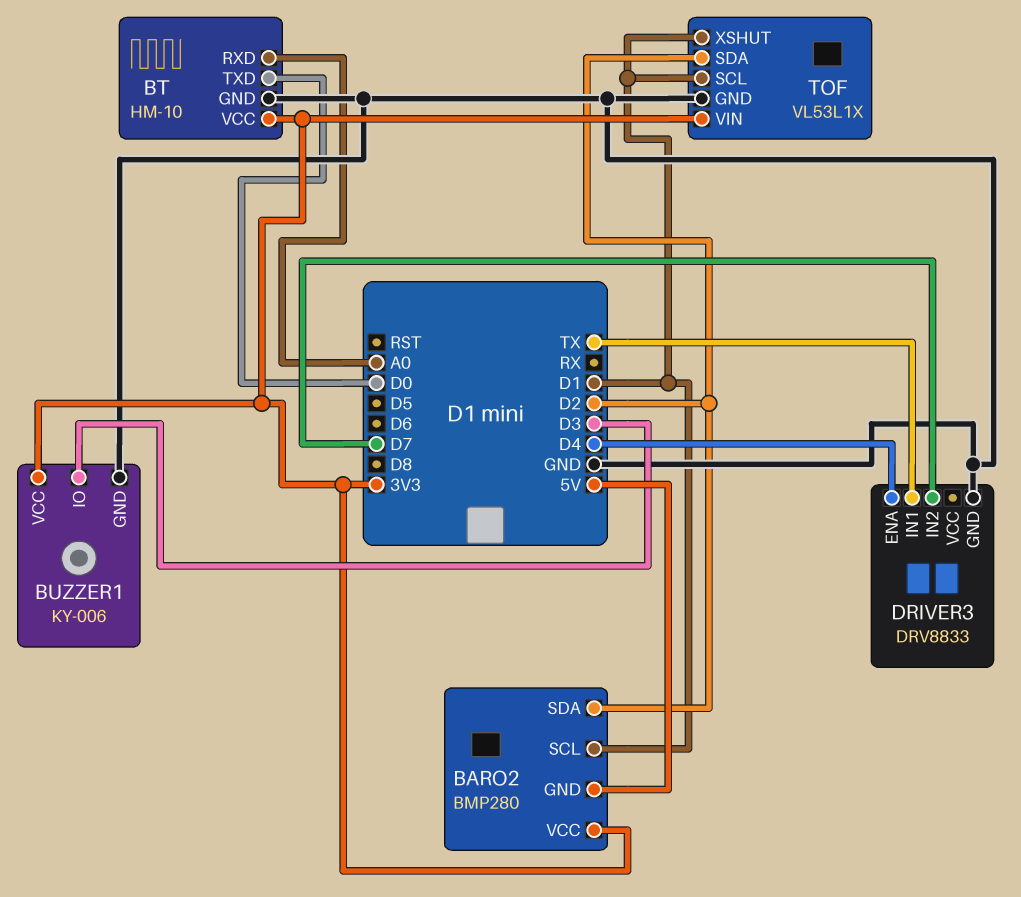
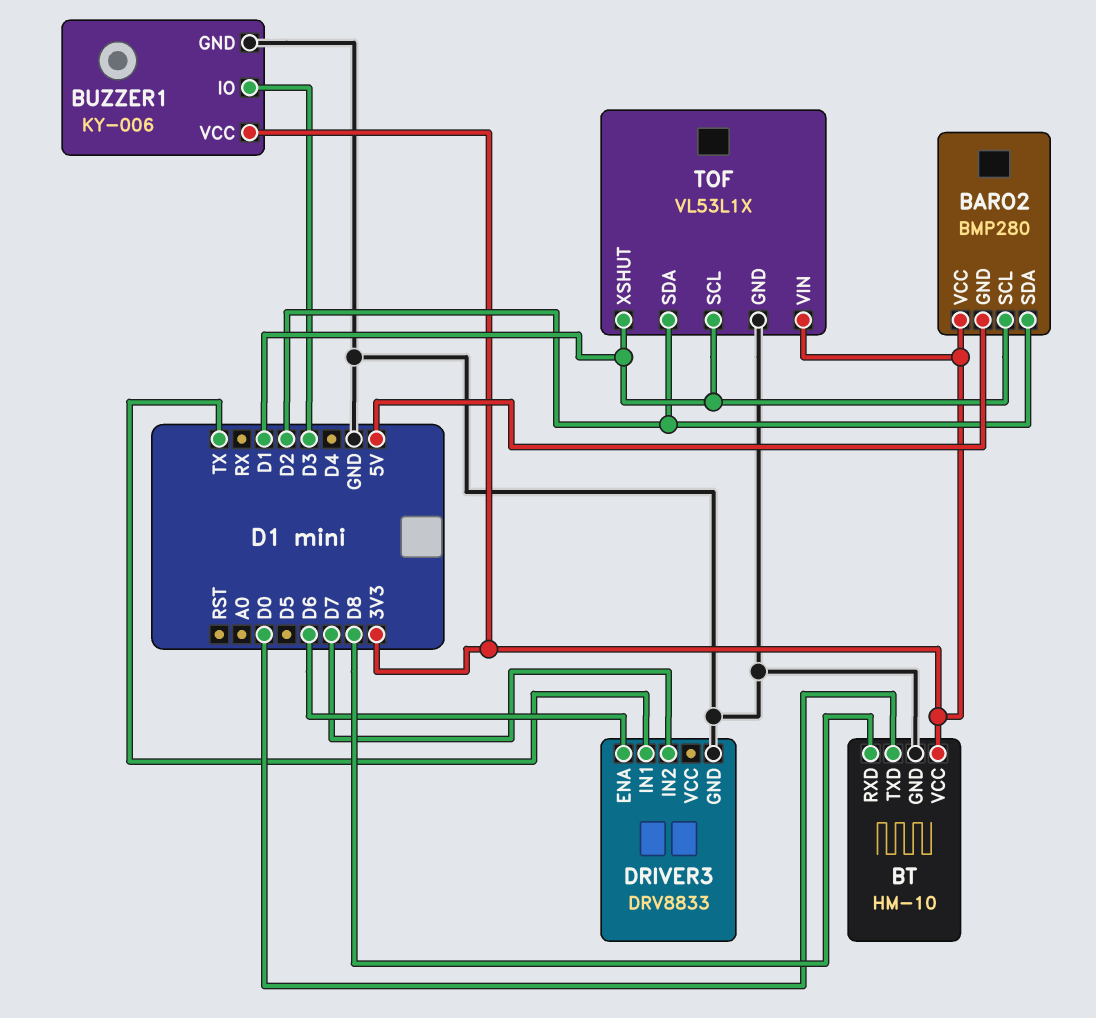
BT pin RXD: A0 -> D8
DRIVER3 pin ENA: D4 -> D6

